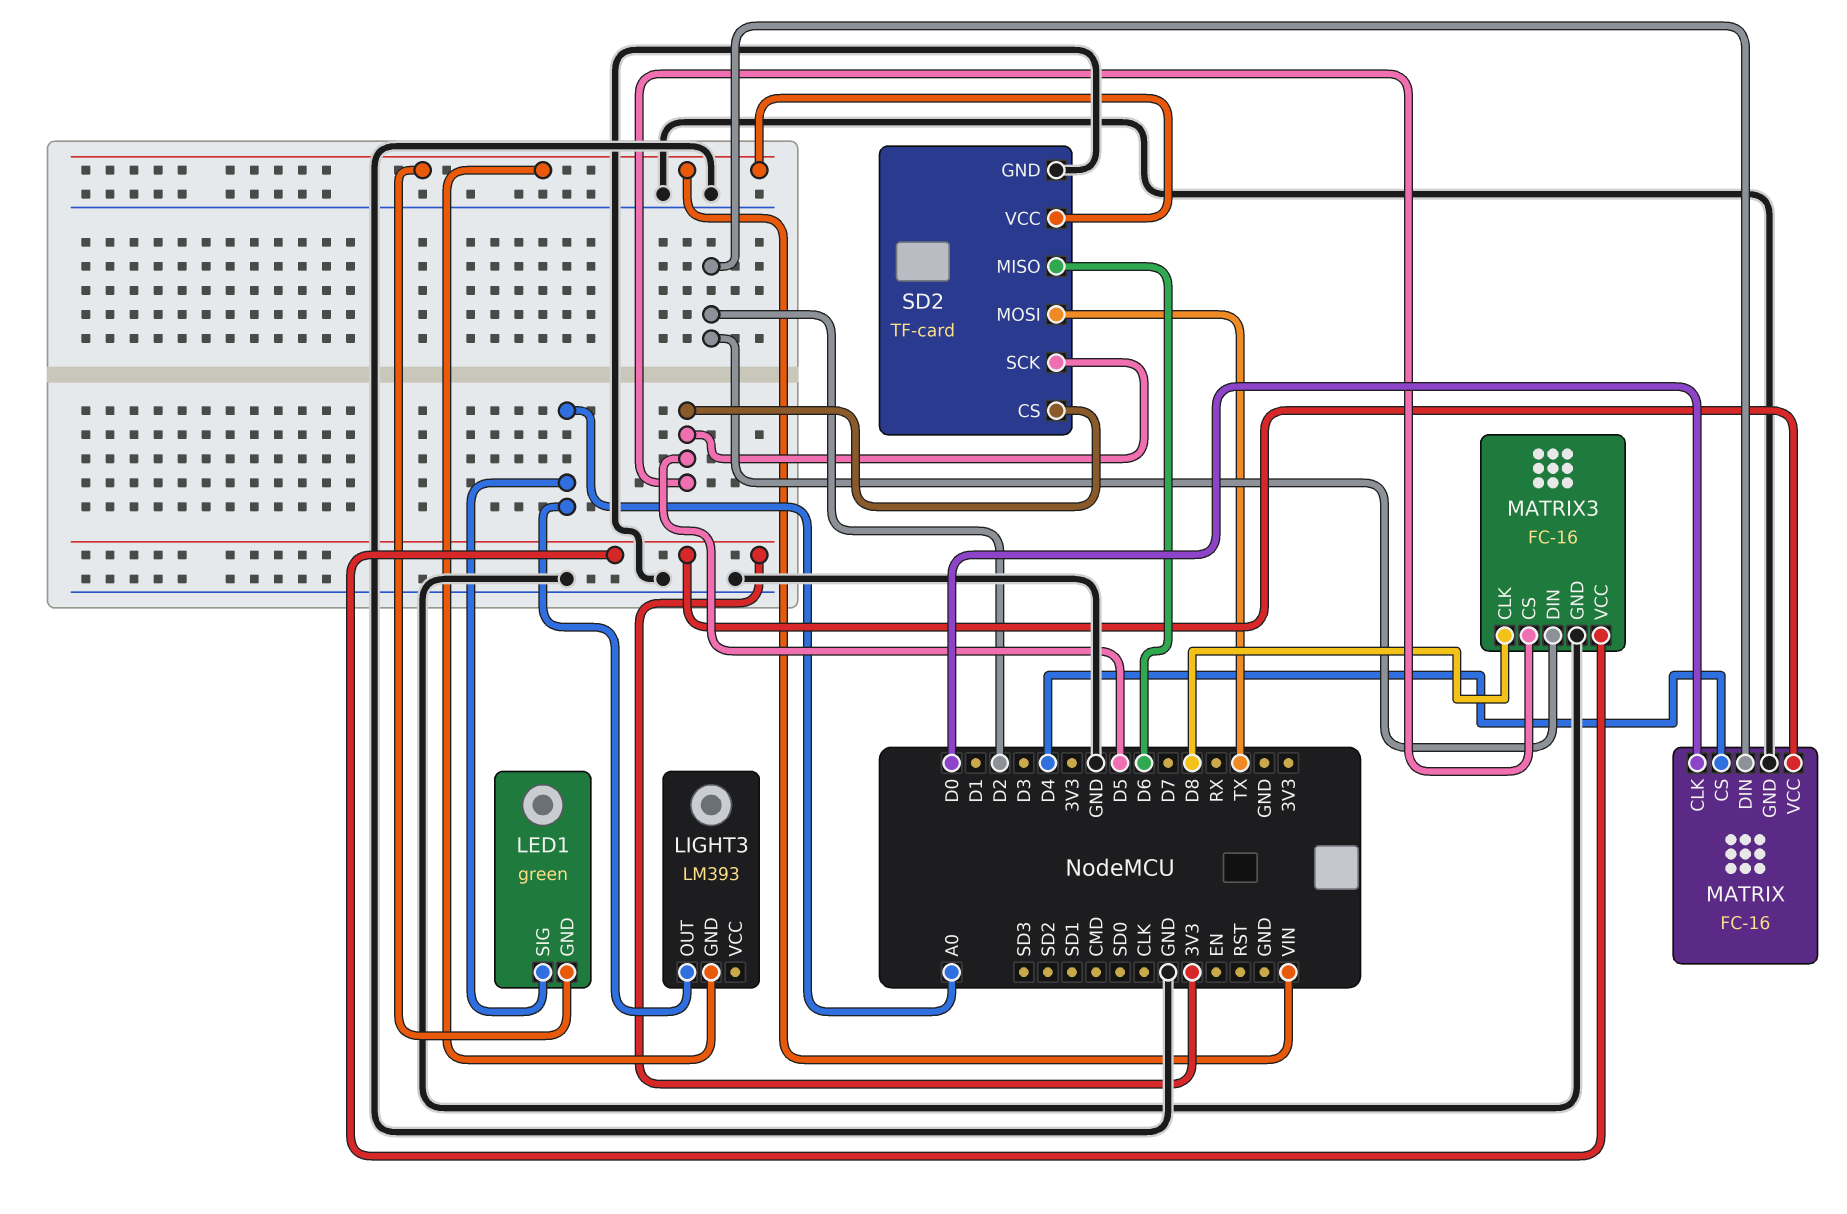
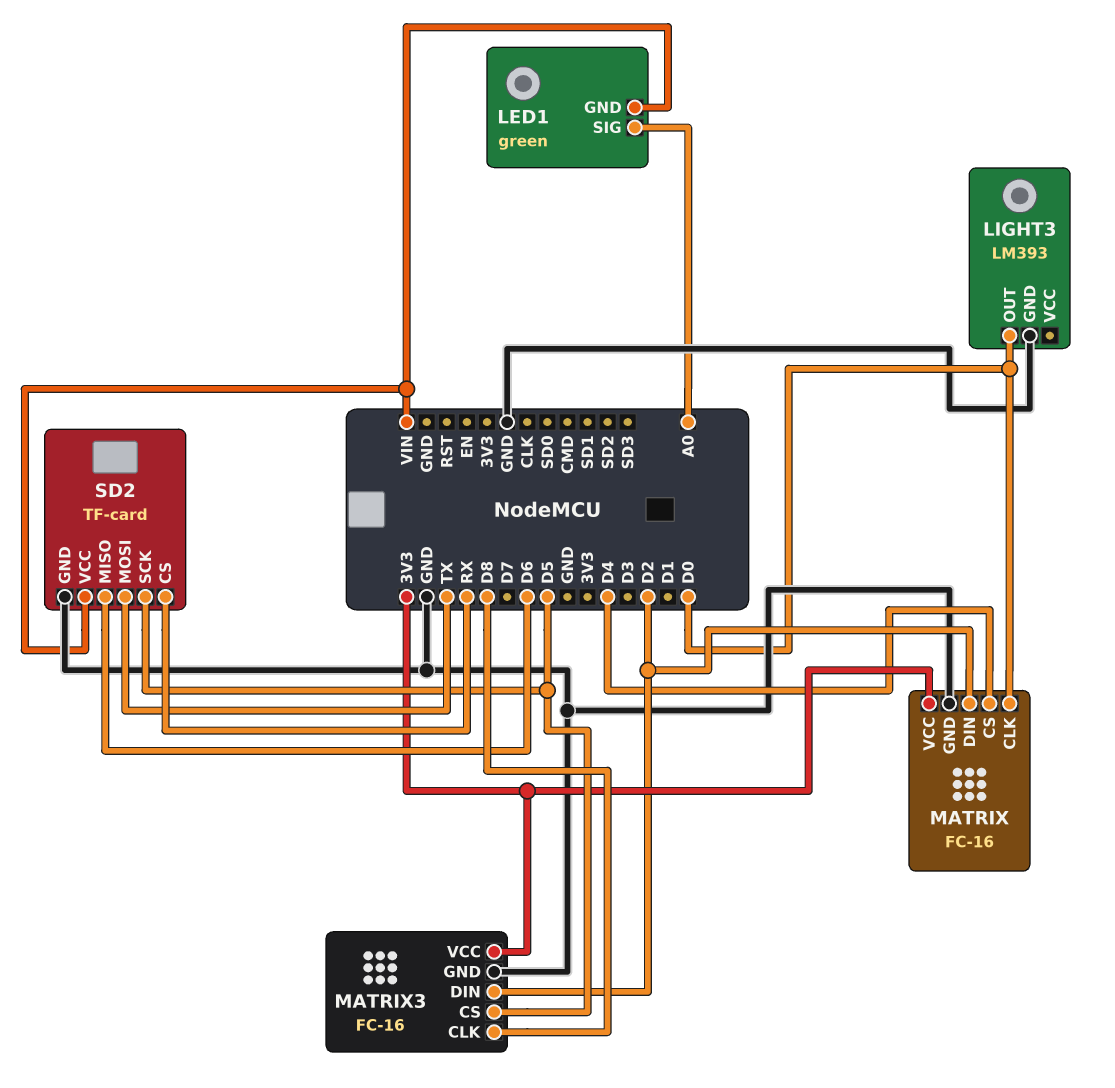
LIGHT3 pin GND: VIN -> GND
LIGHT3 pin OUT: A0 -> D0
SD2 pin CS: D5 -> RX

